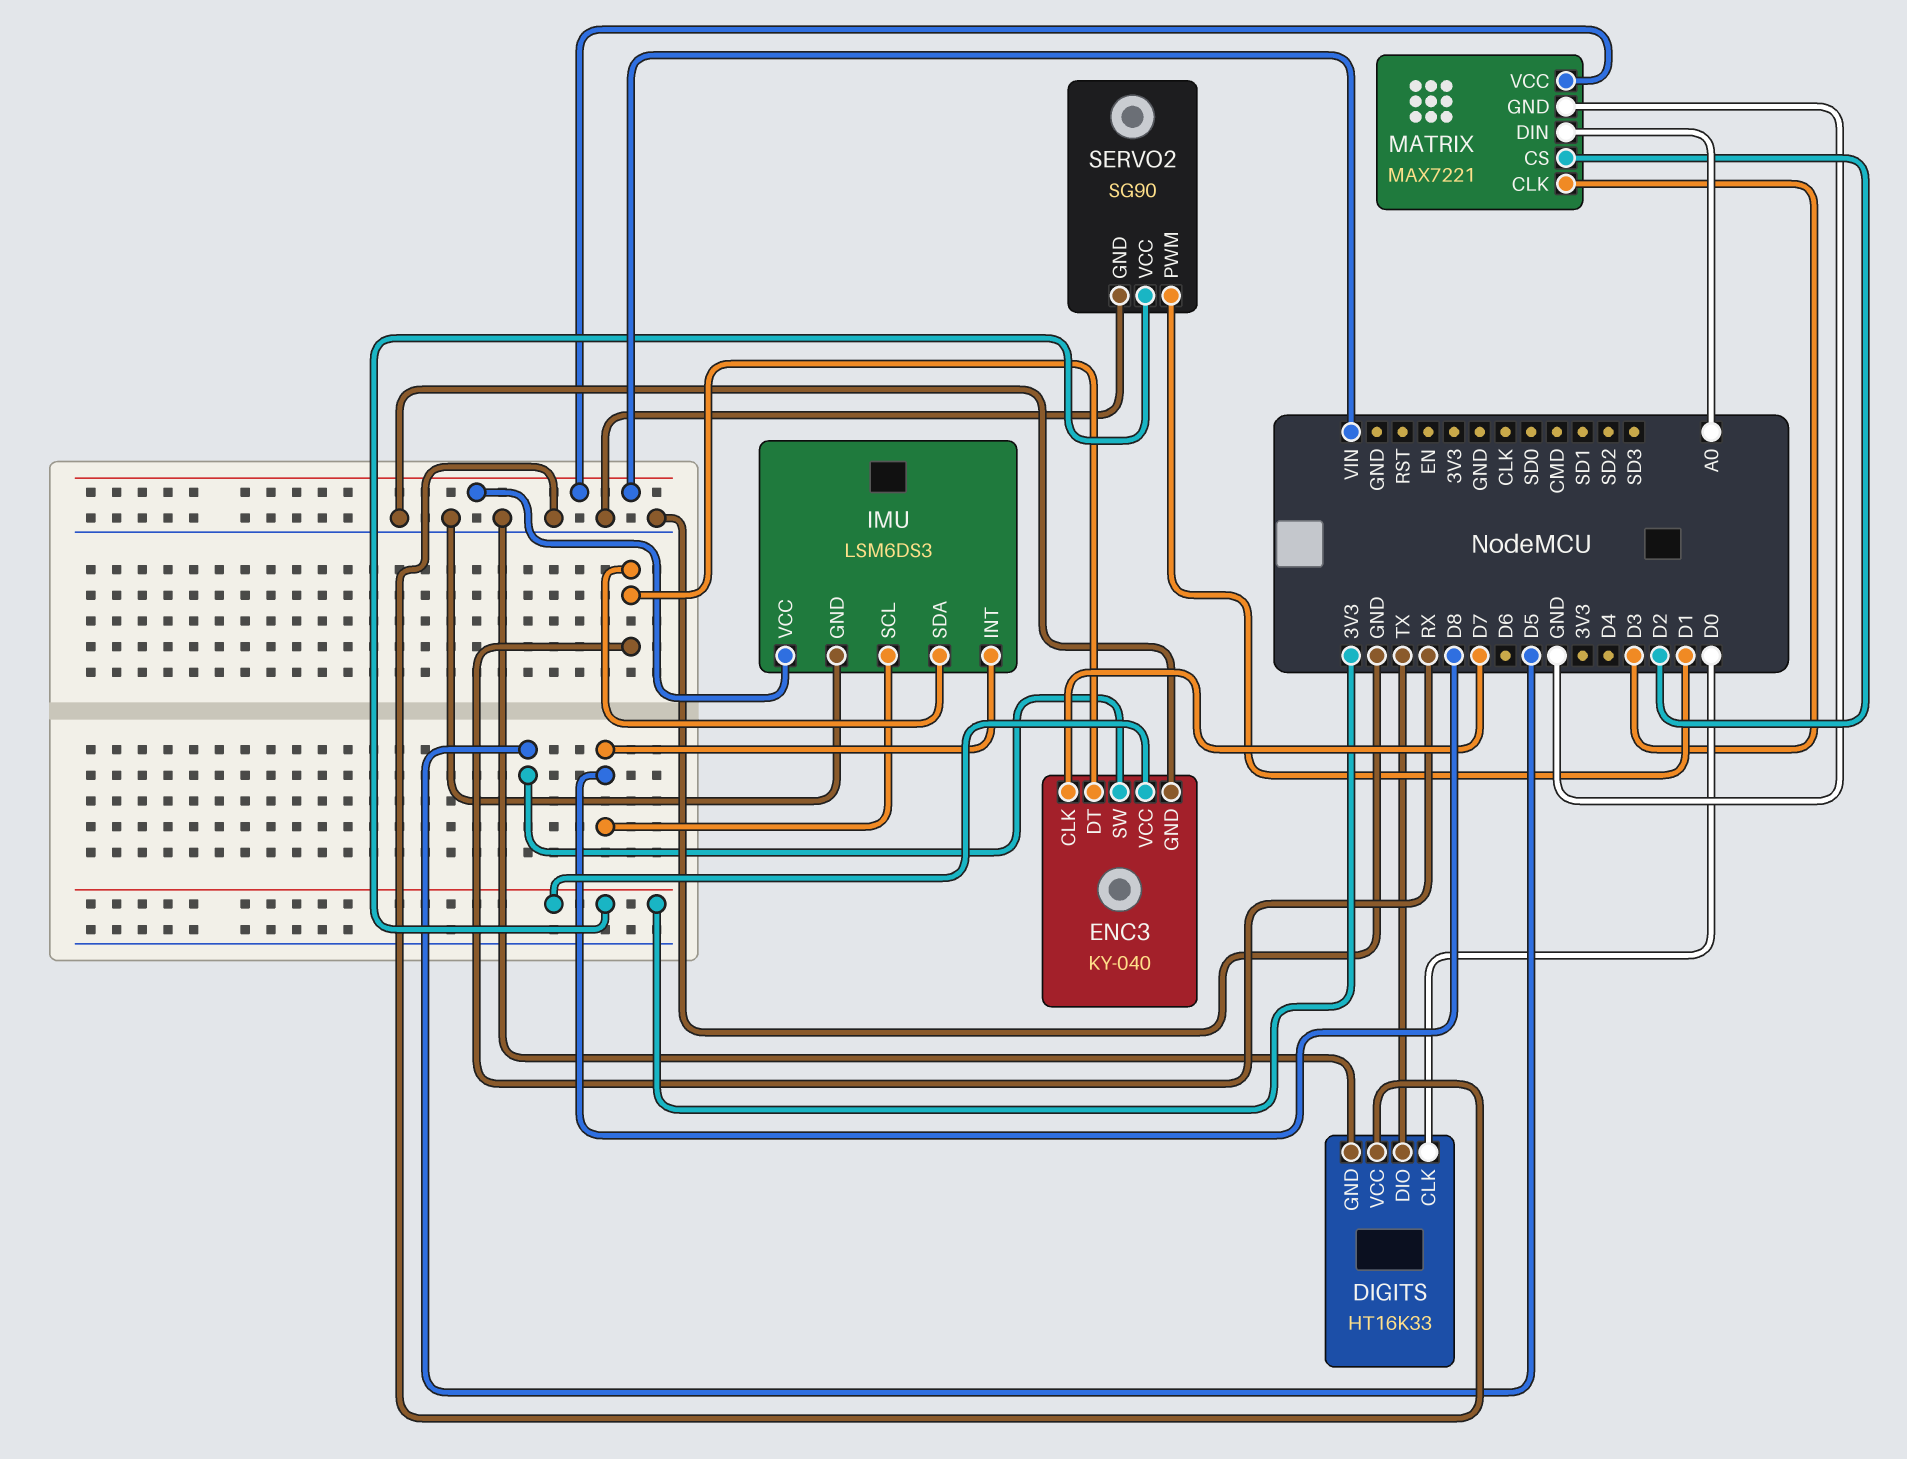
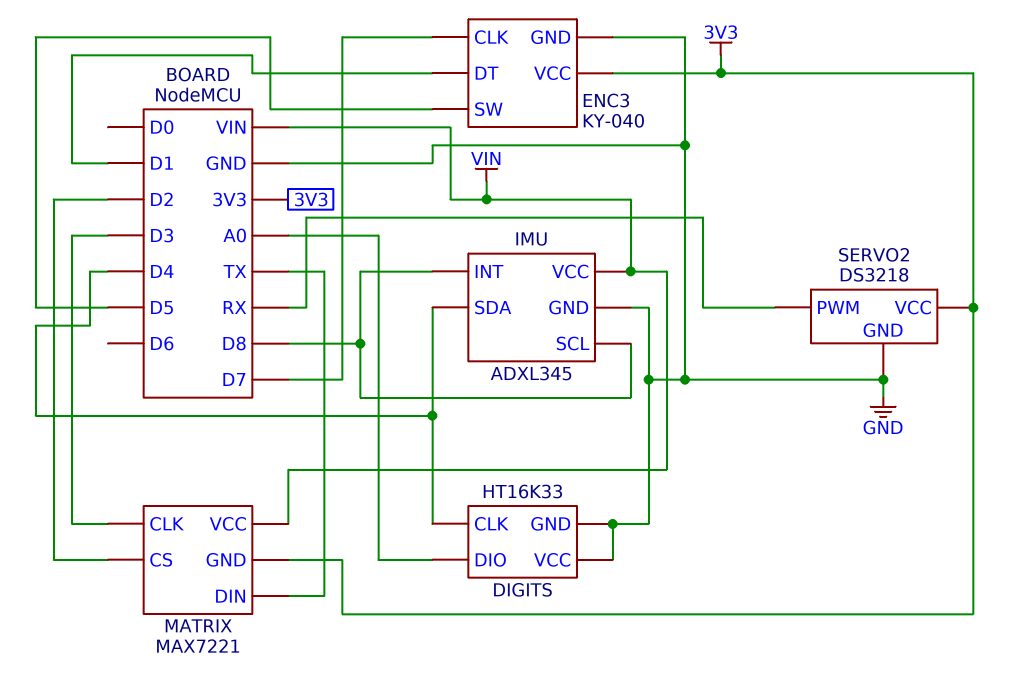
DIGITS pin CLK: D0 -> D4
DIGITS pin DIO: TX -> A0
ENC3 pin DT: RX -> D1
IMU: LSM6DS3 -> ADXL345
IMU pin SDA: RX -> D4
MATRIX pin DIN: A0 -> TX
MATRIX pin GND: GND -> 3V3
SERVO2: SG90 -> DS3218
SERVO2 pin PWM: D1 -> RX

